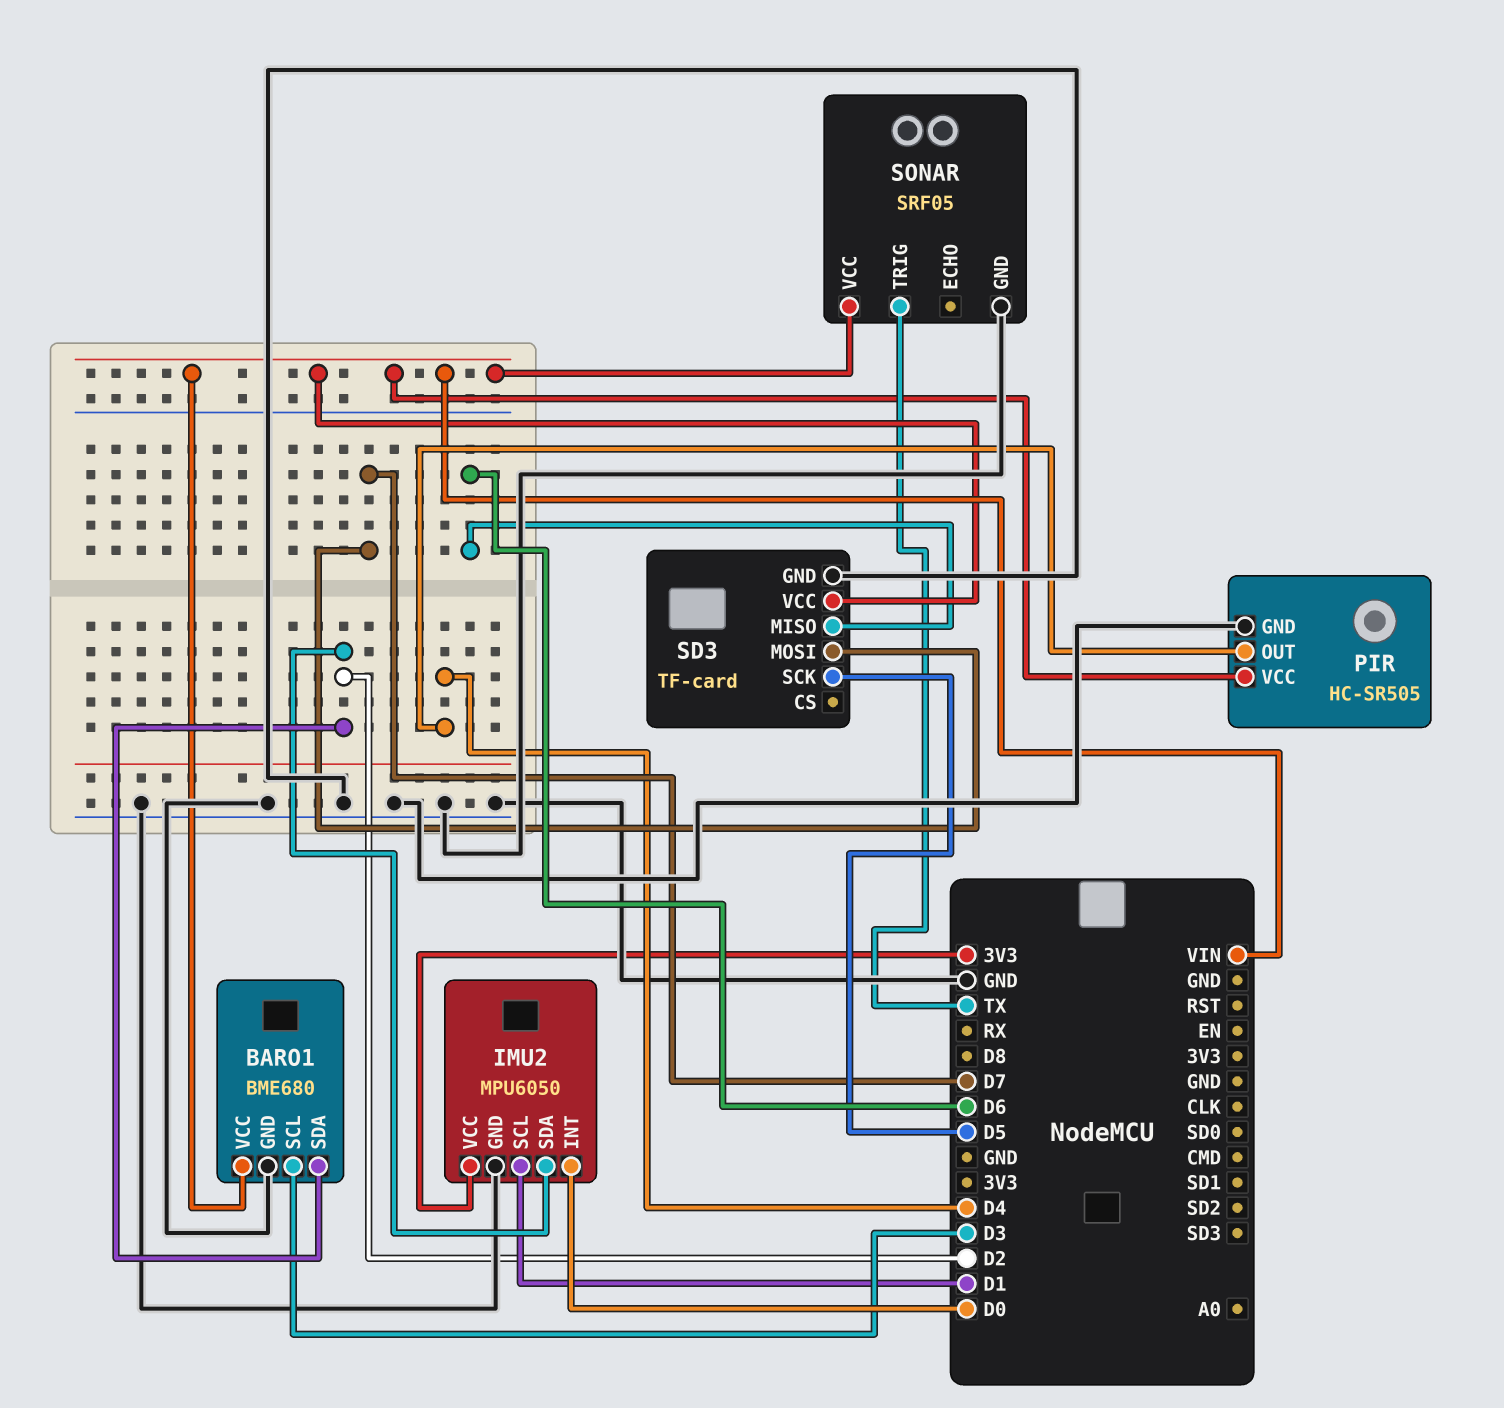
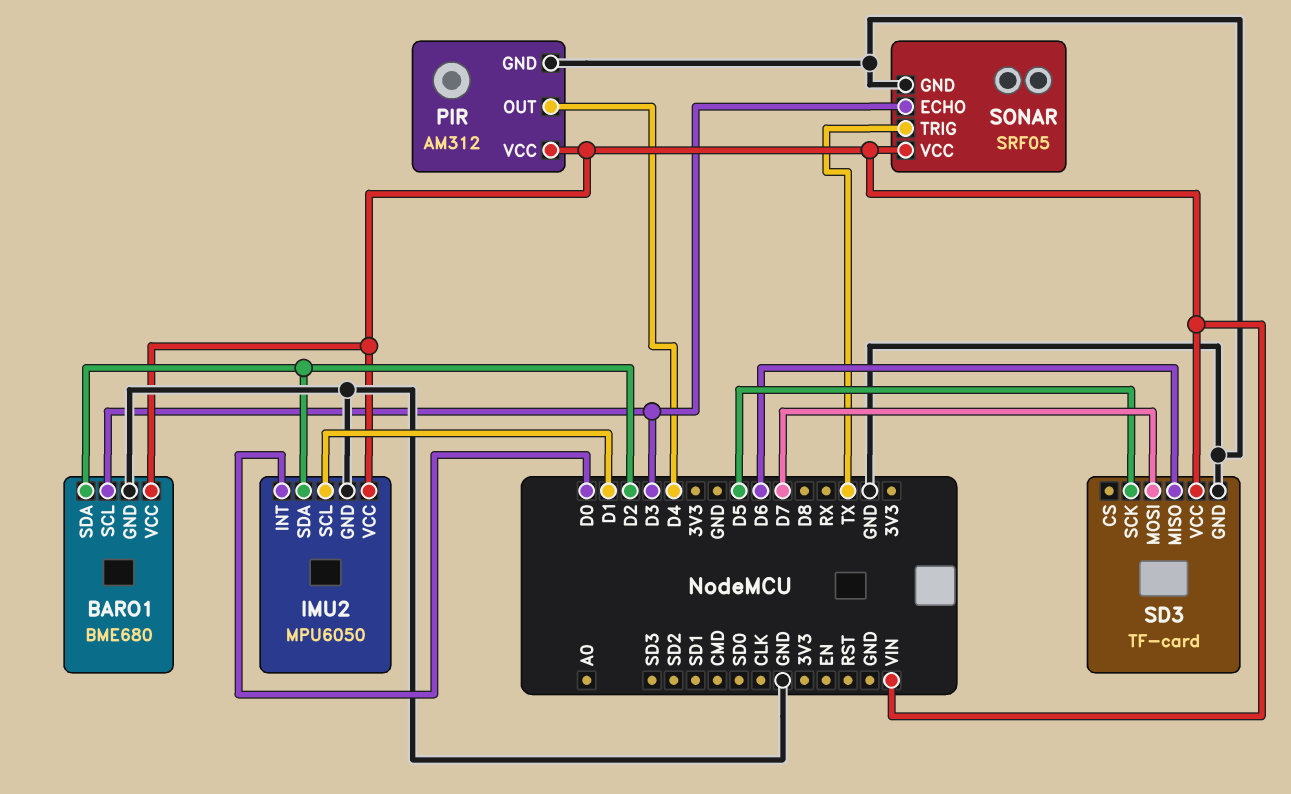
IMU2 pin VCC: 3V3 -> VIN
PIR: HC-SR505 -> AM312
SONAR pin ECHO: none -> D3

